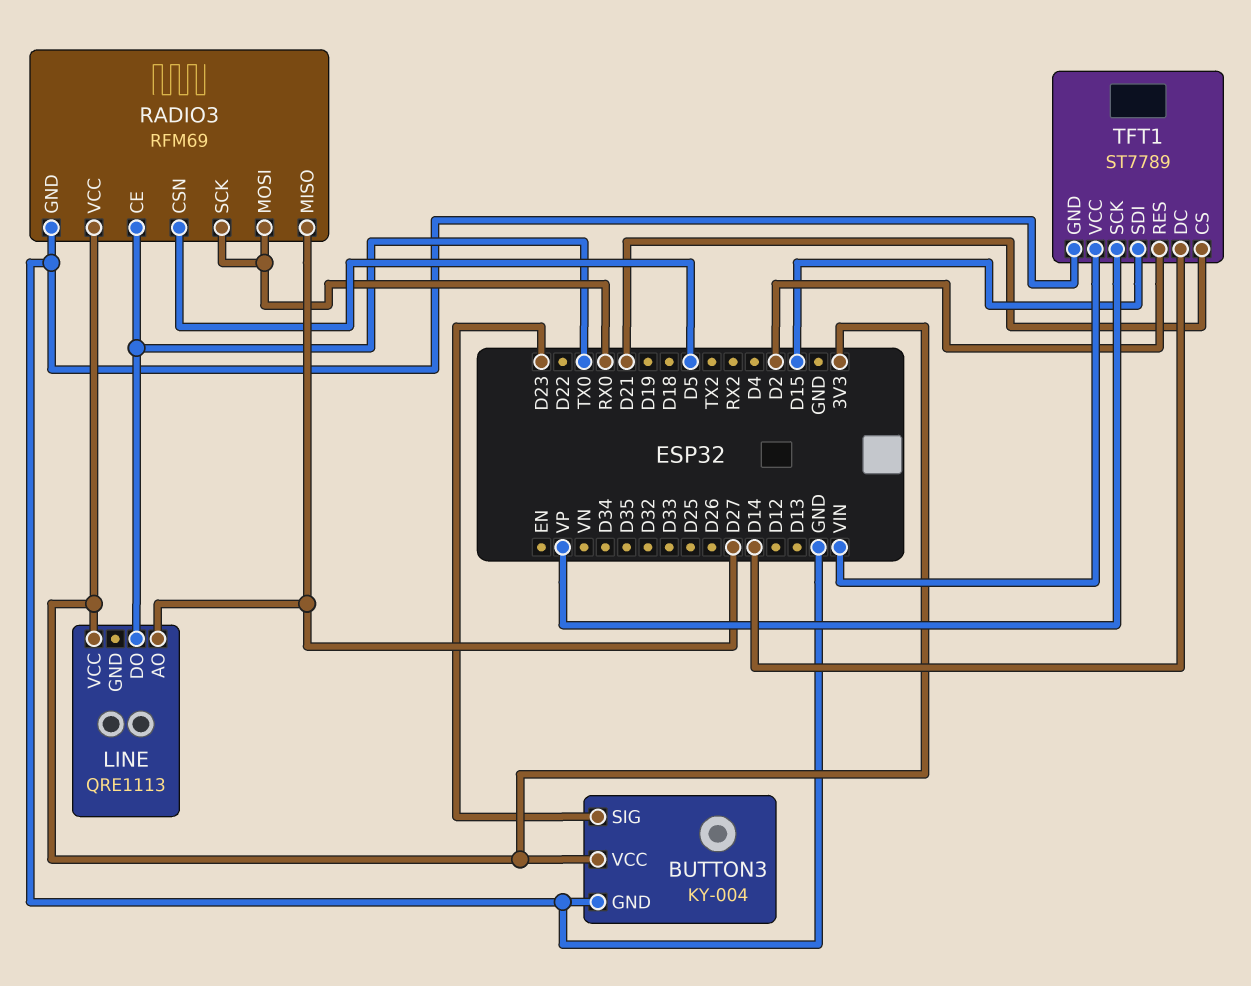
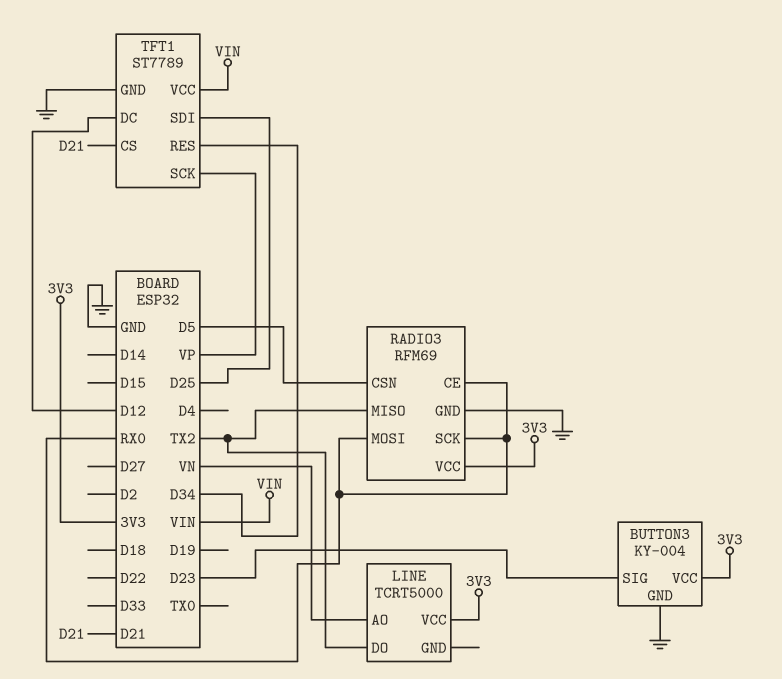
LINE: QRE1113 -> TCRT5000
LINE pin AO: D27 -> VN
LINE pin DO: TX0 -> TX2
RADIO3 pin CE: TX0 -> RX0
RADIO3 pin MISO: D27 -> TX2
TFT1 pin DC: D14 -> D12
TFT1 pin RES: D2 -> D34
TFT1 pin SDI: D15 -> D25

